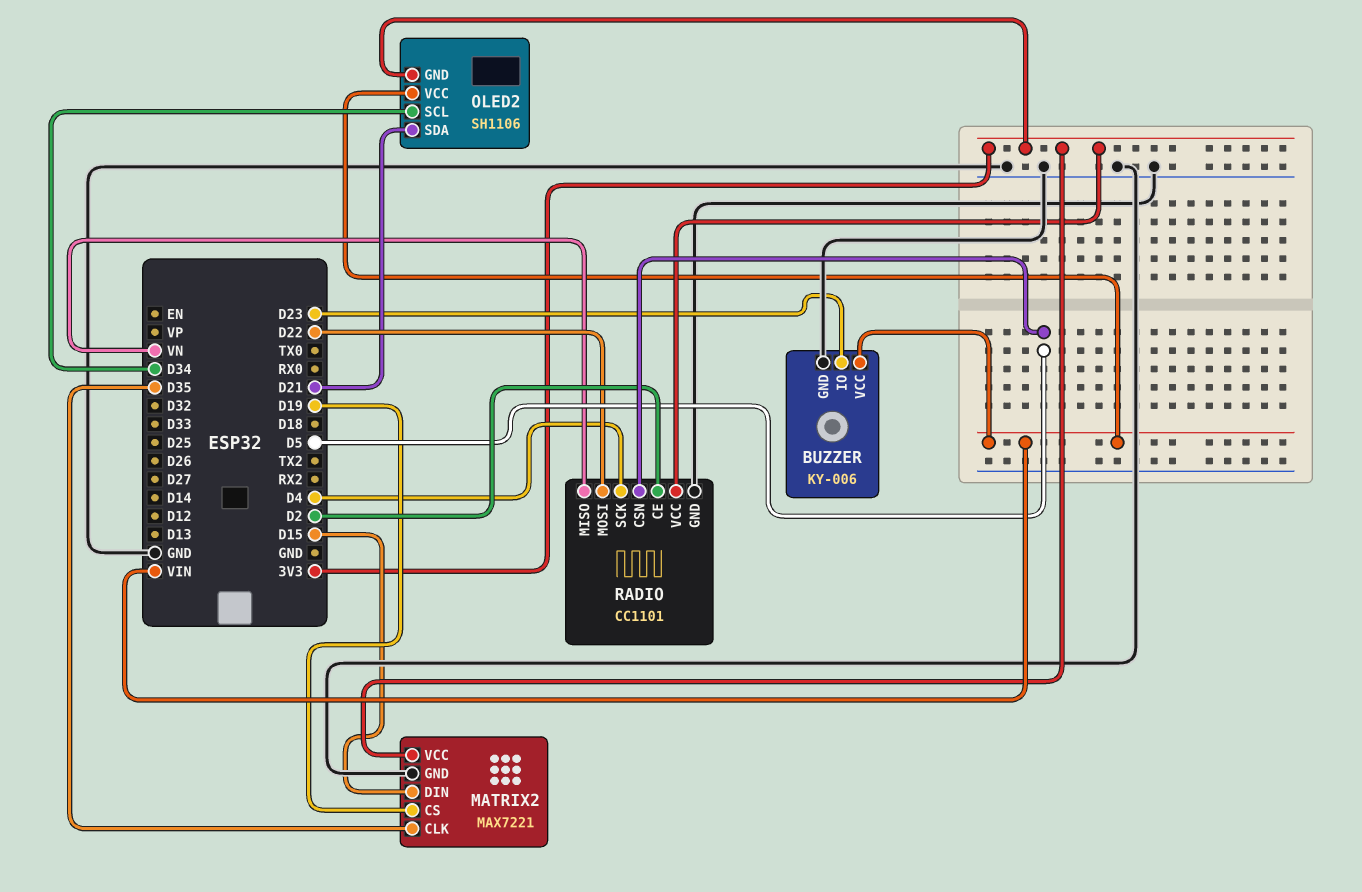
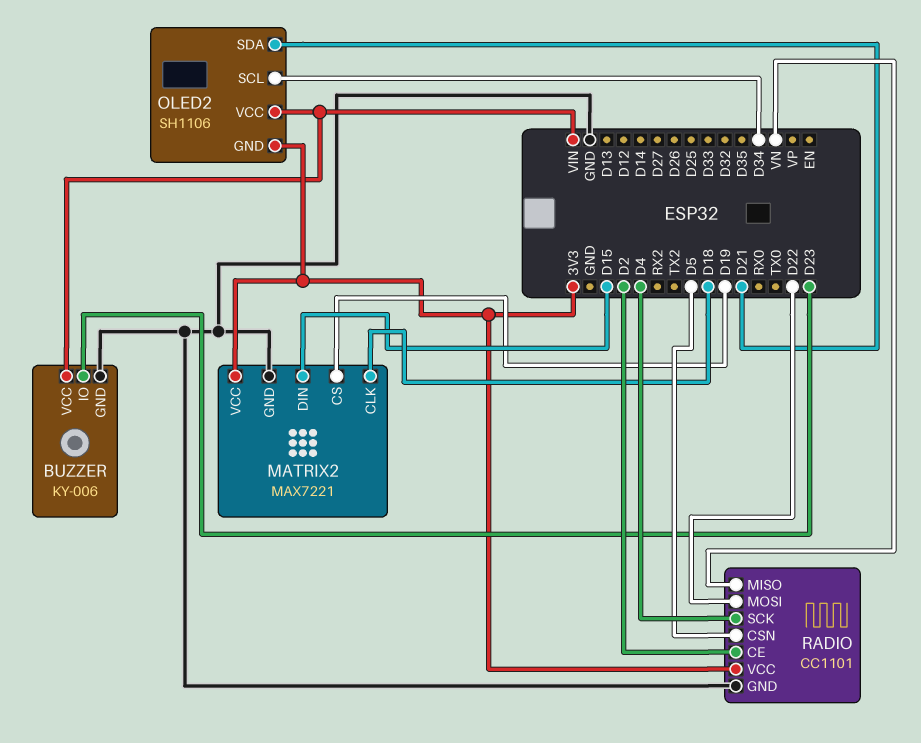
MATRIX2 pin CLK: D35 -> D18

